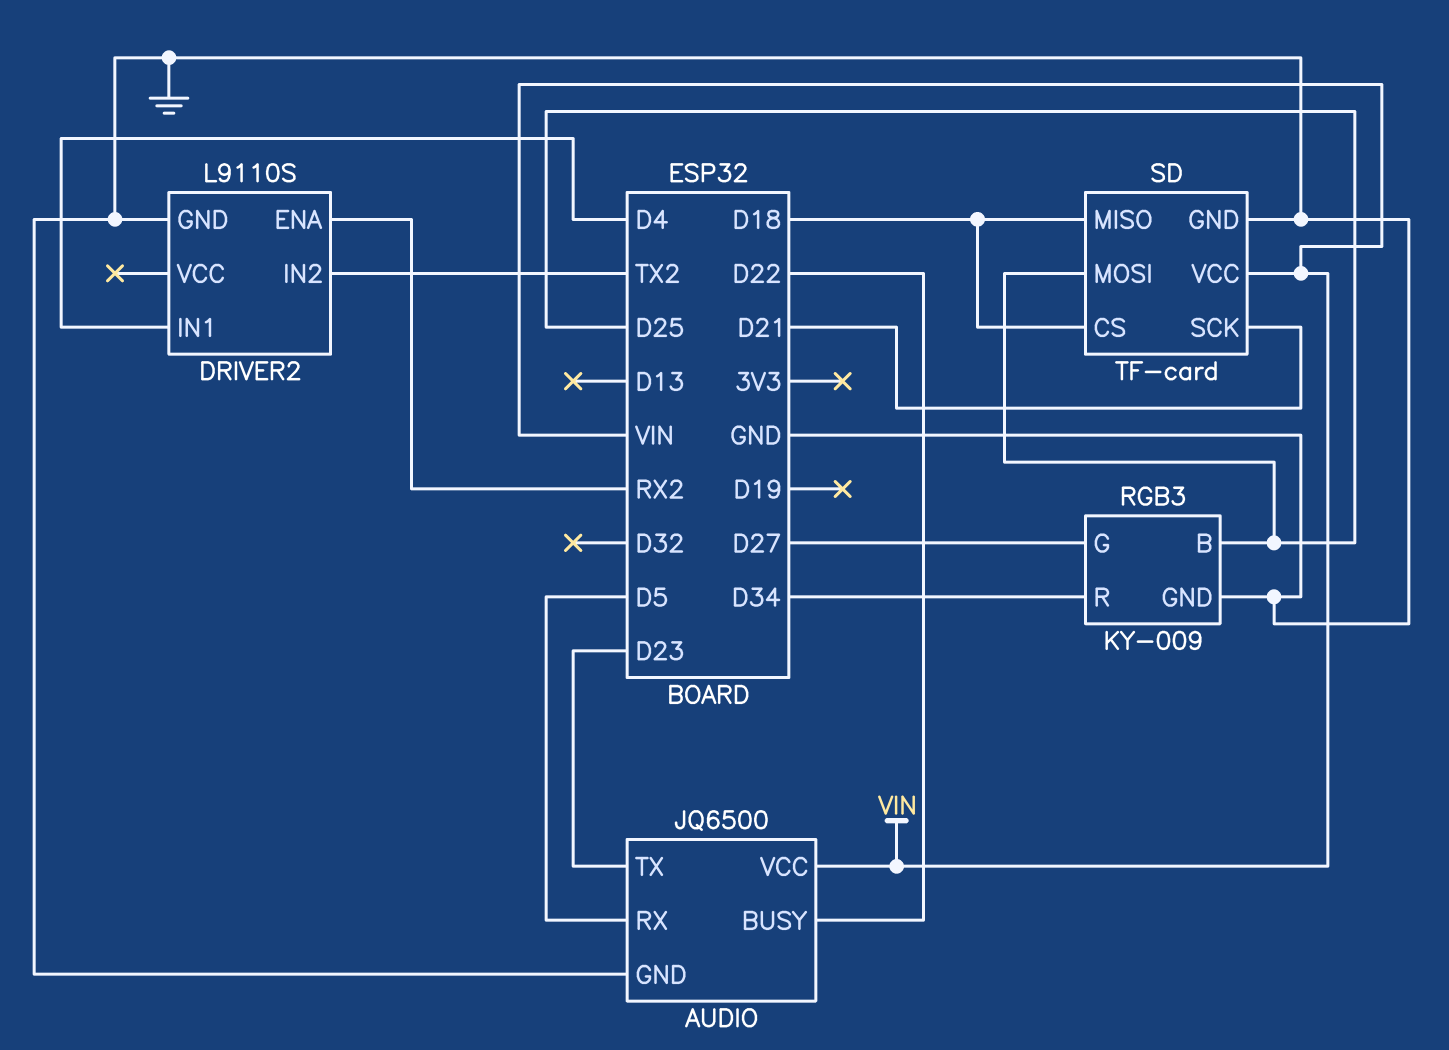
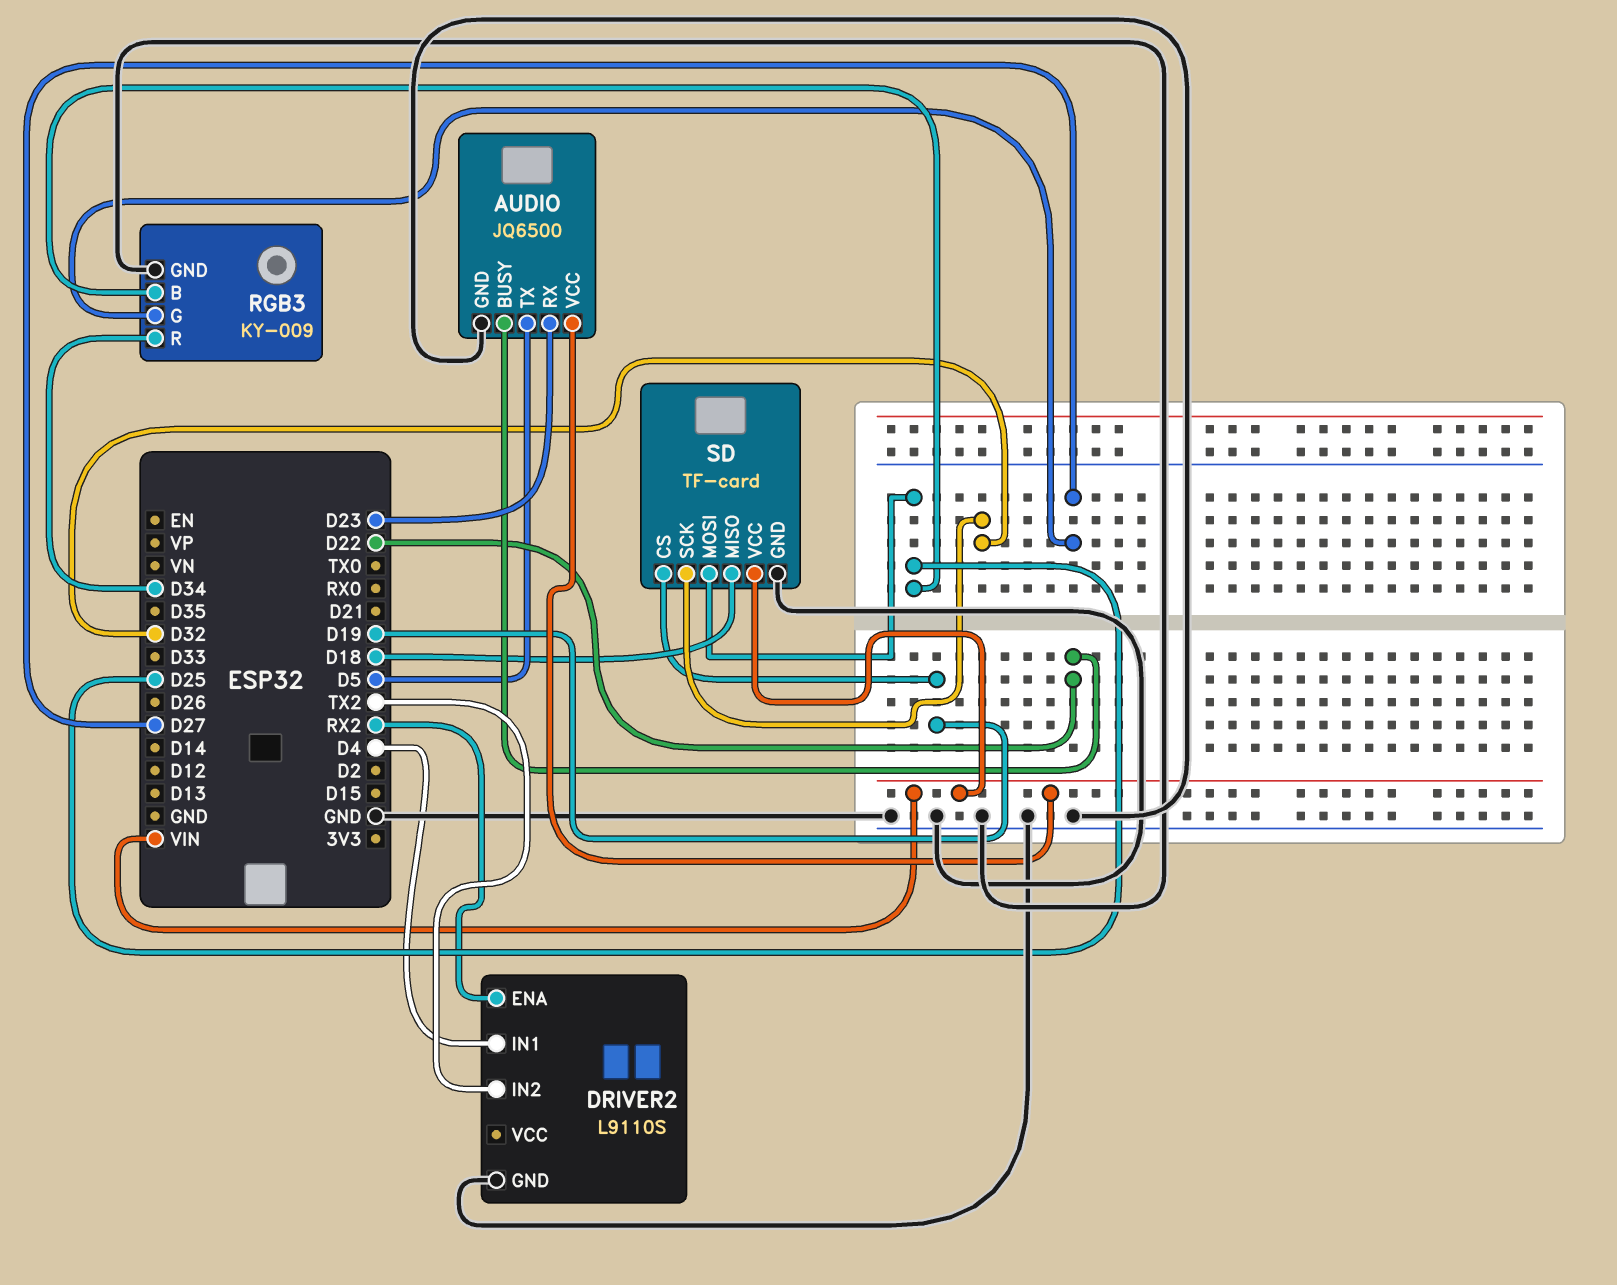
AUDIO pin RX: D5 -> D23
AUDIO pin TX: D23 -> D5
SD pin CS: D18 -> D19
SD pin SCK: D21 -> D32

